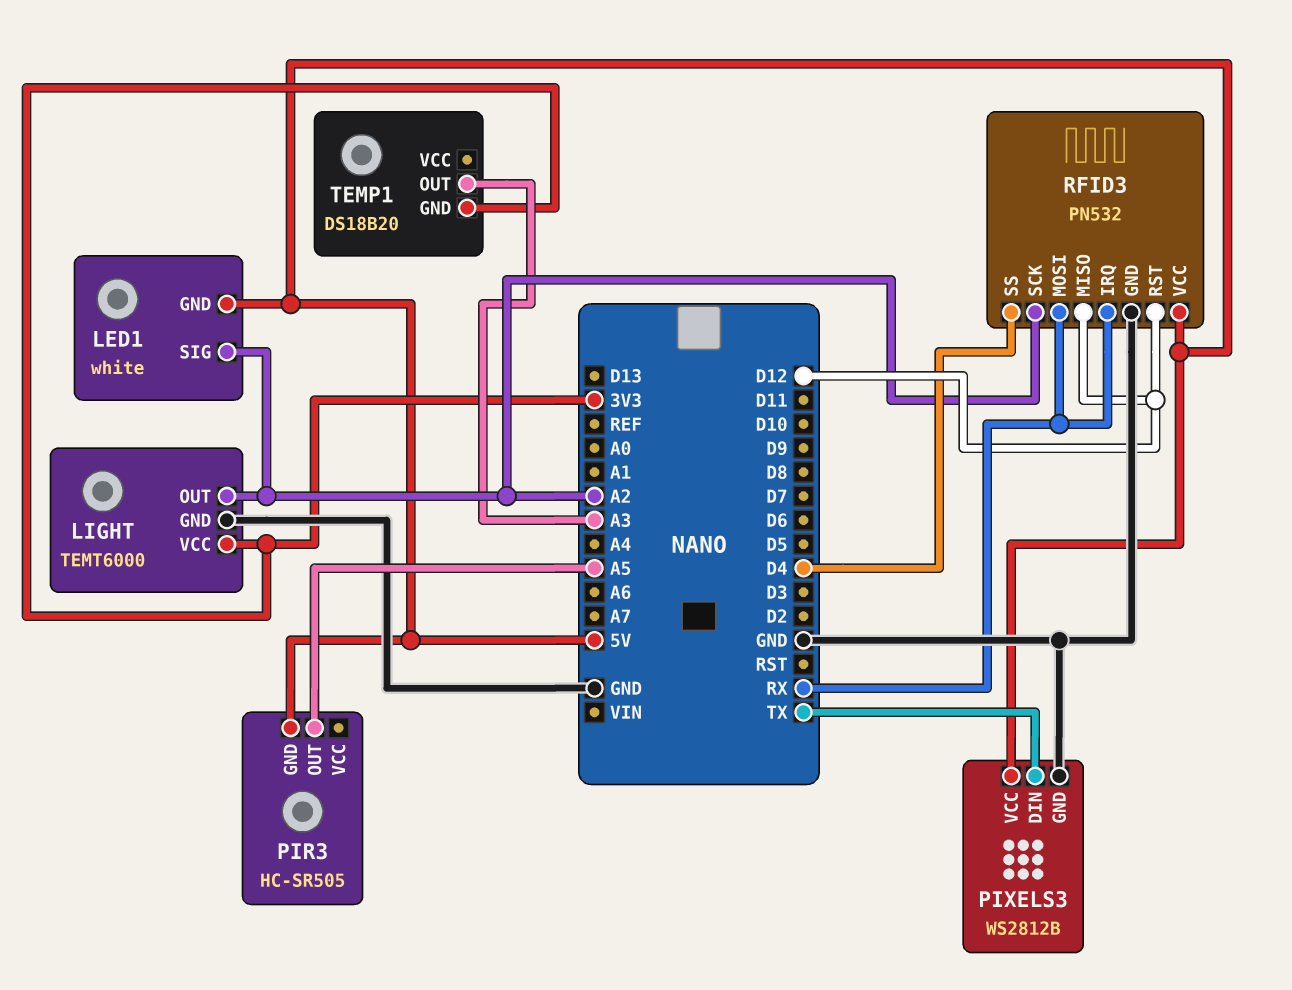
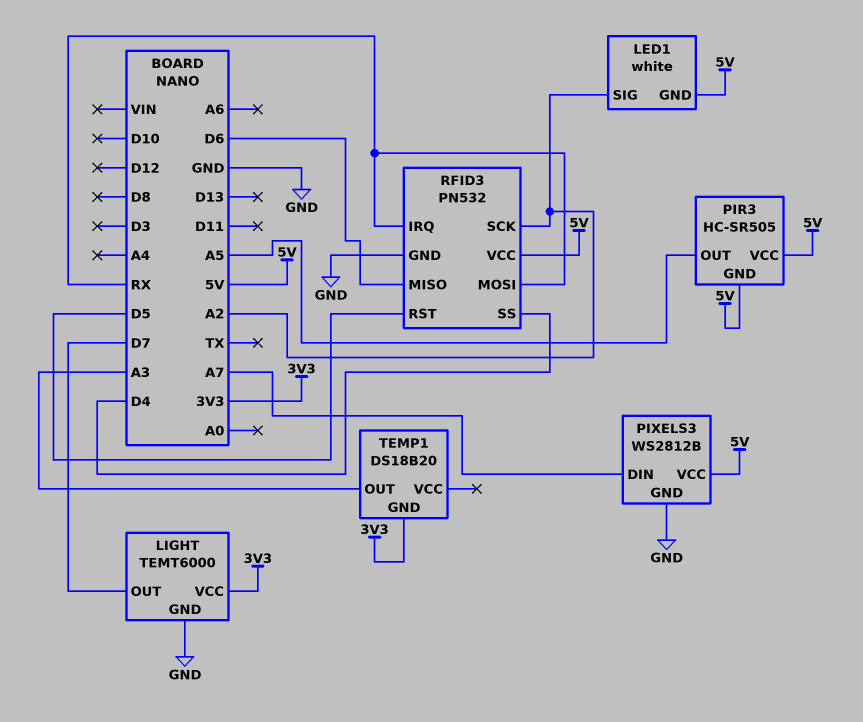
LIGHT pin OUT: A2 -> D7
PIR3 pin VCC: none -> 5V
PIXELS3 pin DIN: TX -> A7
RFID3 pin MISO: D12 -> D6
RFID3 pin RST: D12 -> D5

